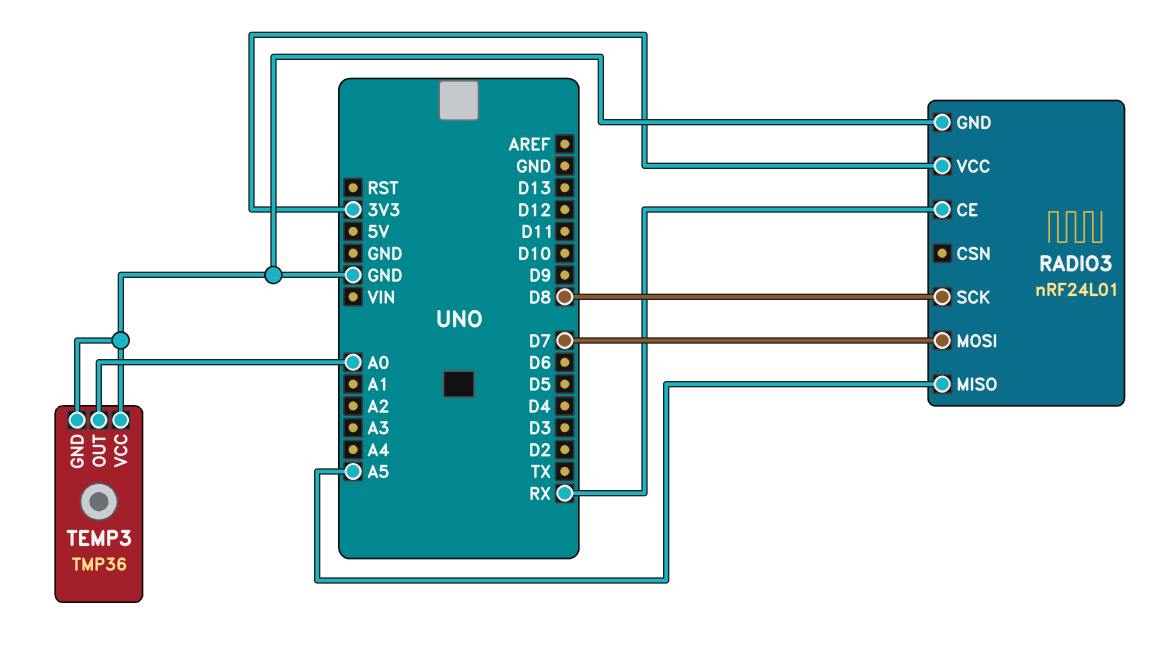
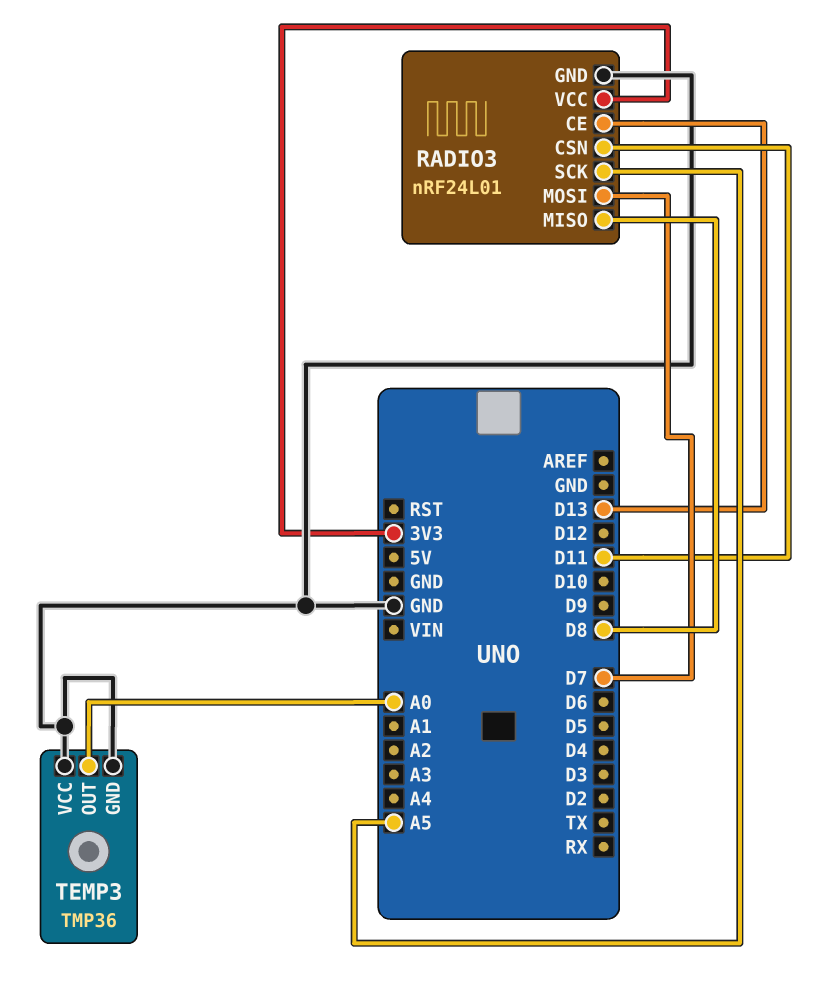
RADIO3 pin CE: RX -> D13
RADIO3 pin CSN: none -> D11
RADIO3 pin MISO: A5 -> D8
RADIO3 pin SCK: D8 -> A5

